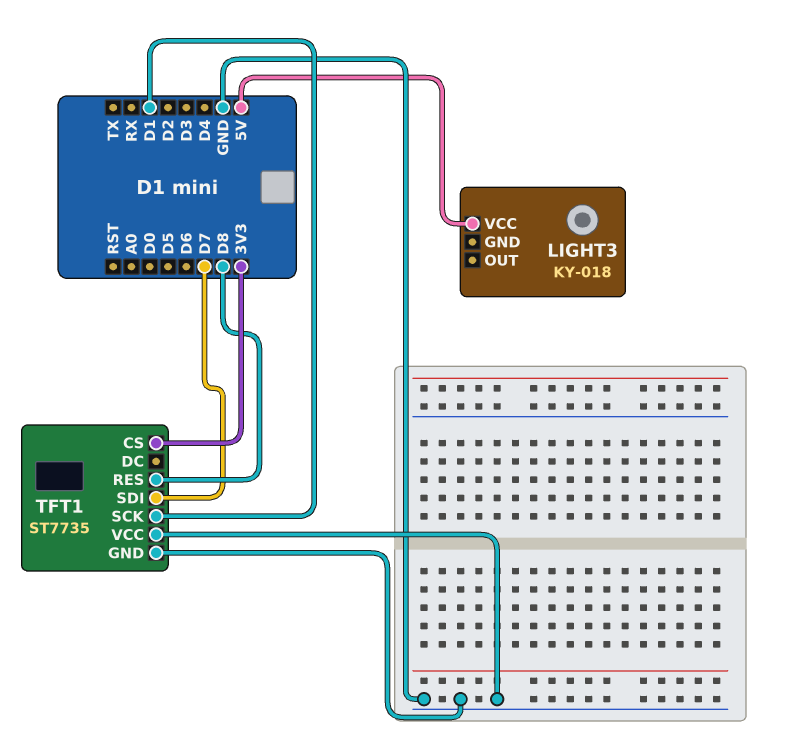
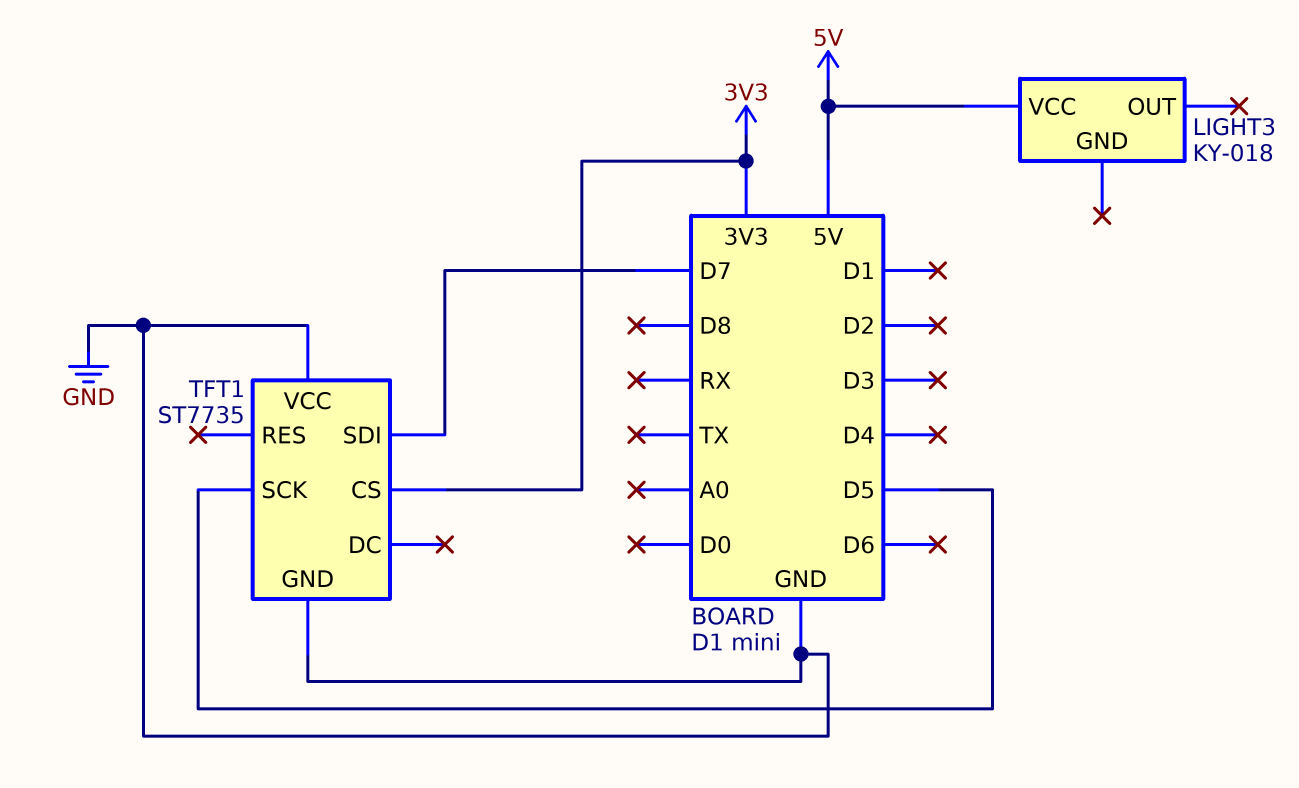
TFT1 pin RES: D8 -> none
TFT1 pin SCK: D1 -> D5

